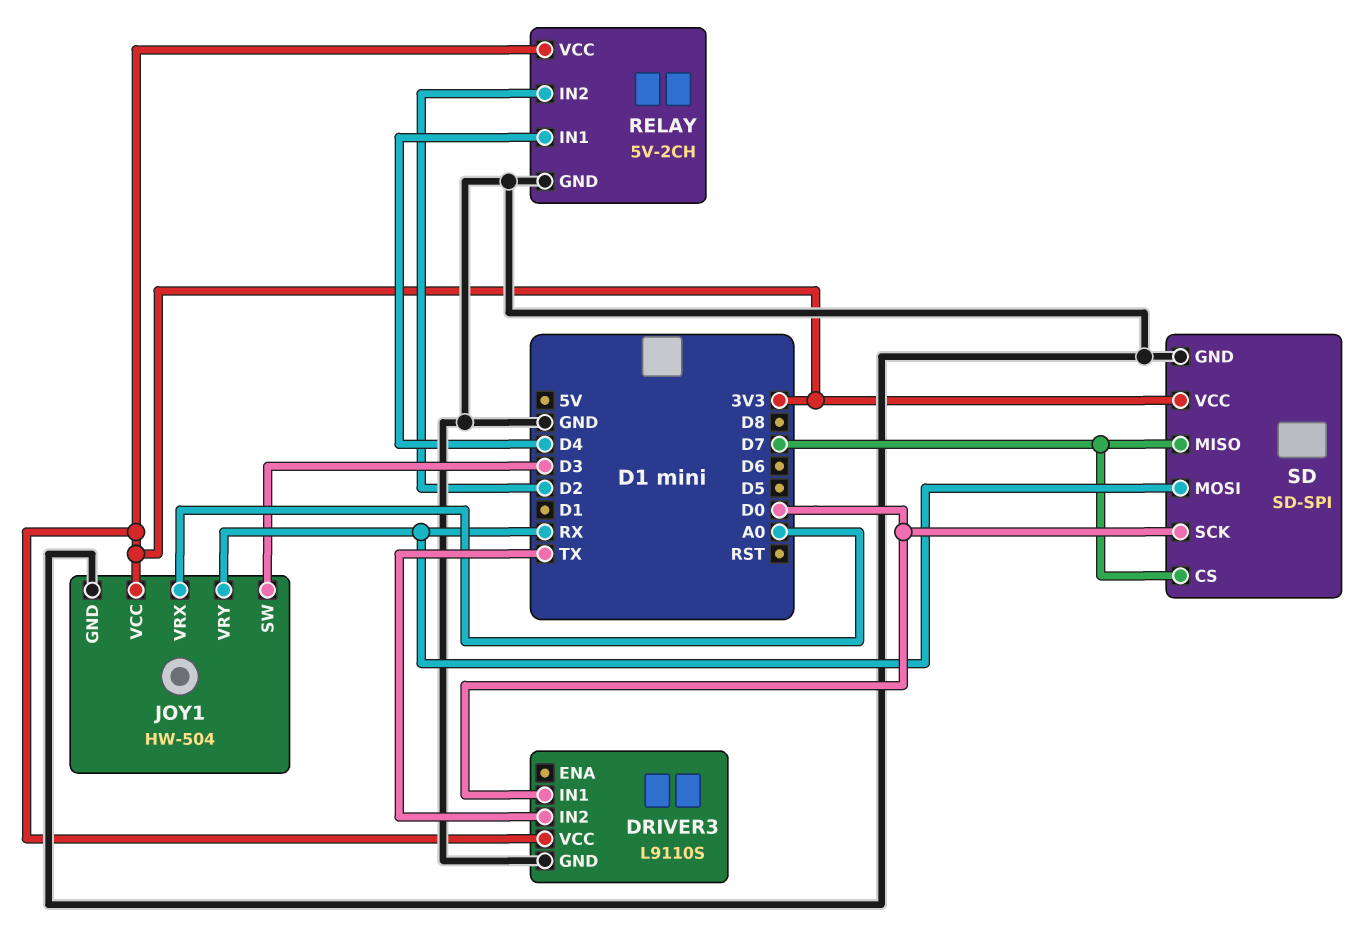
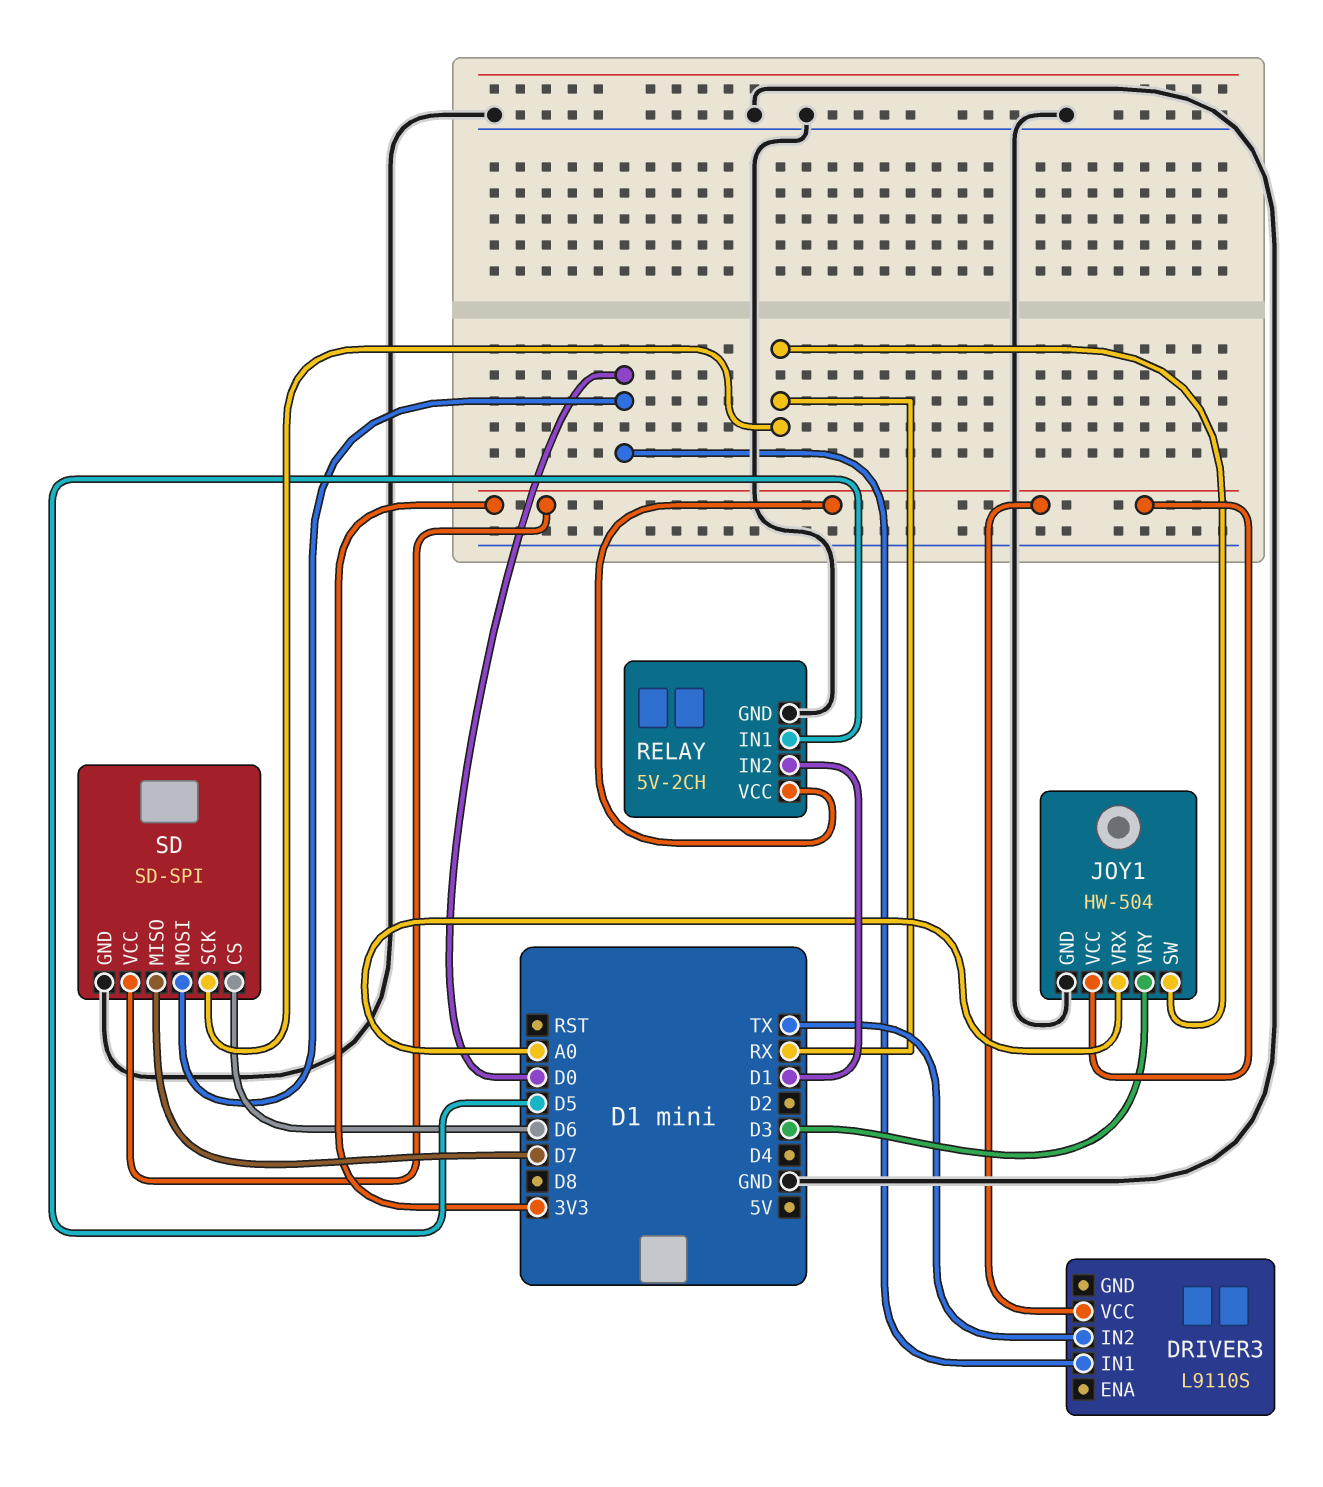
DRIVER3 pin GND: GND -> none
JOY1 pin SW: D3 -> RX
JOY1 pin VRY: RX -> D3
RELAY pin IN1: D4 -> D5
RELAY pin IN2: D2 -> D1
SD pin CS: D7 -> D6
SD pin MOSI: RX -> D0
SD pin SCK: D0 -> RX

